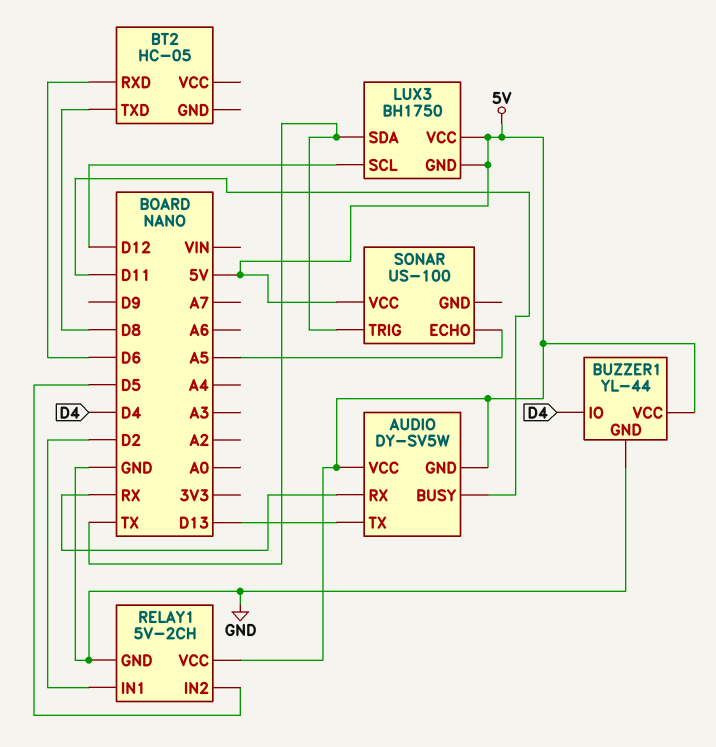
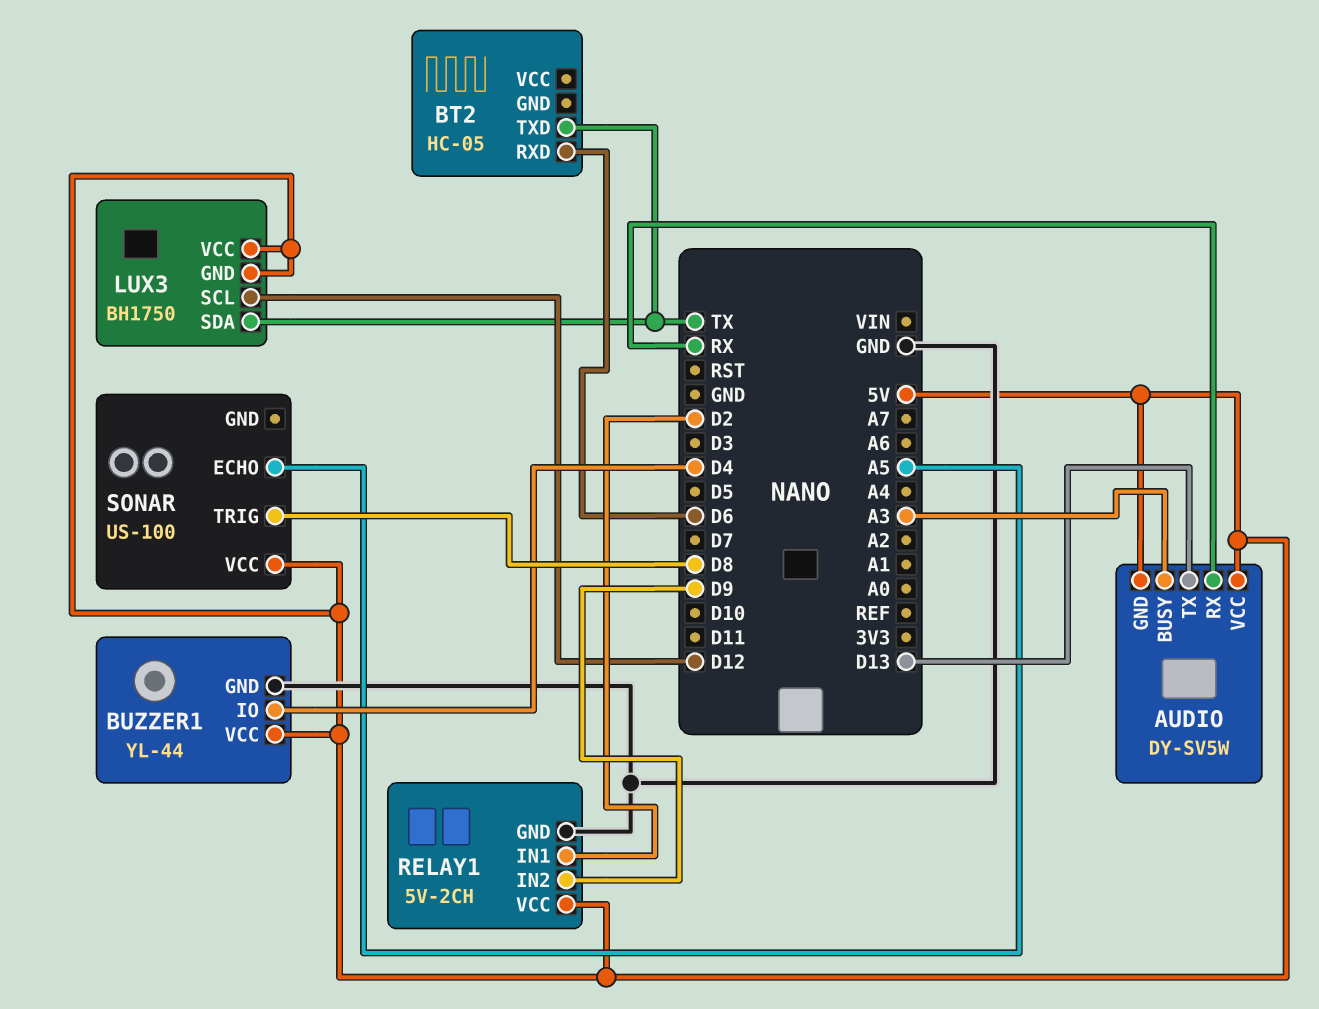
AUDIO pin BUSY: D11 -> A3
BT2 pin TXD: D8 -> TX
RELAY1 pin IN2: D5 -> D9
SONAR pin TRIG: TX -> D8

